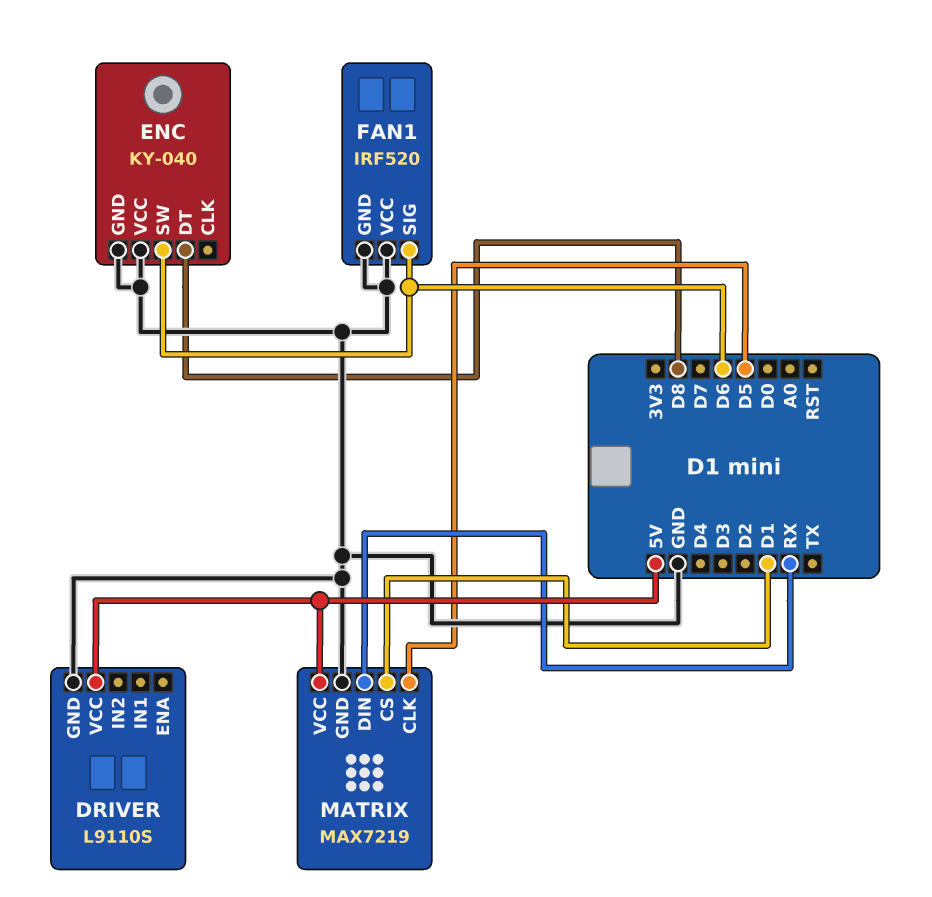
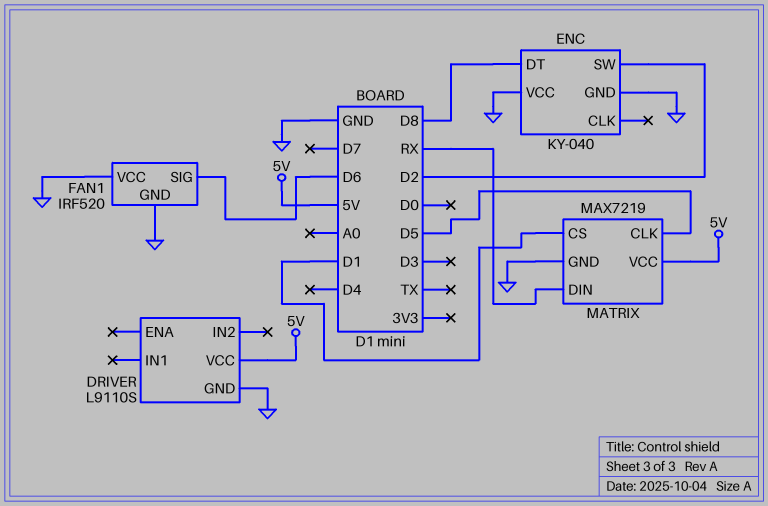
ENC pin SW: D6 -> D2

